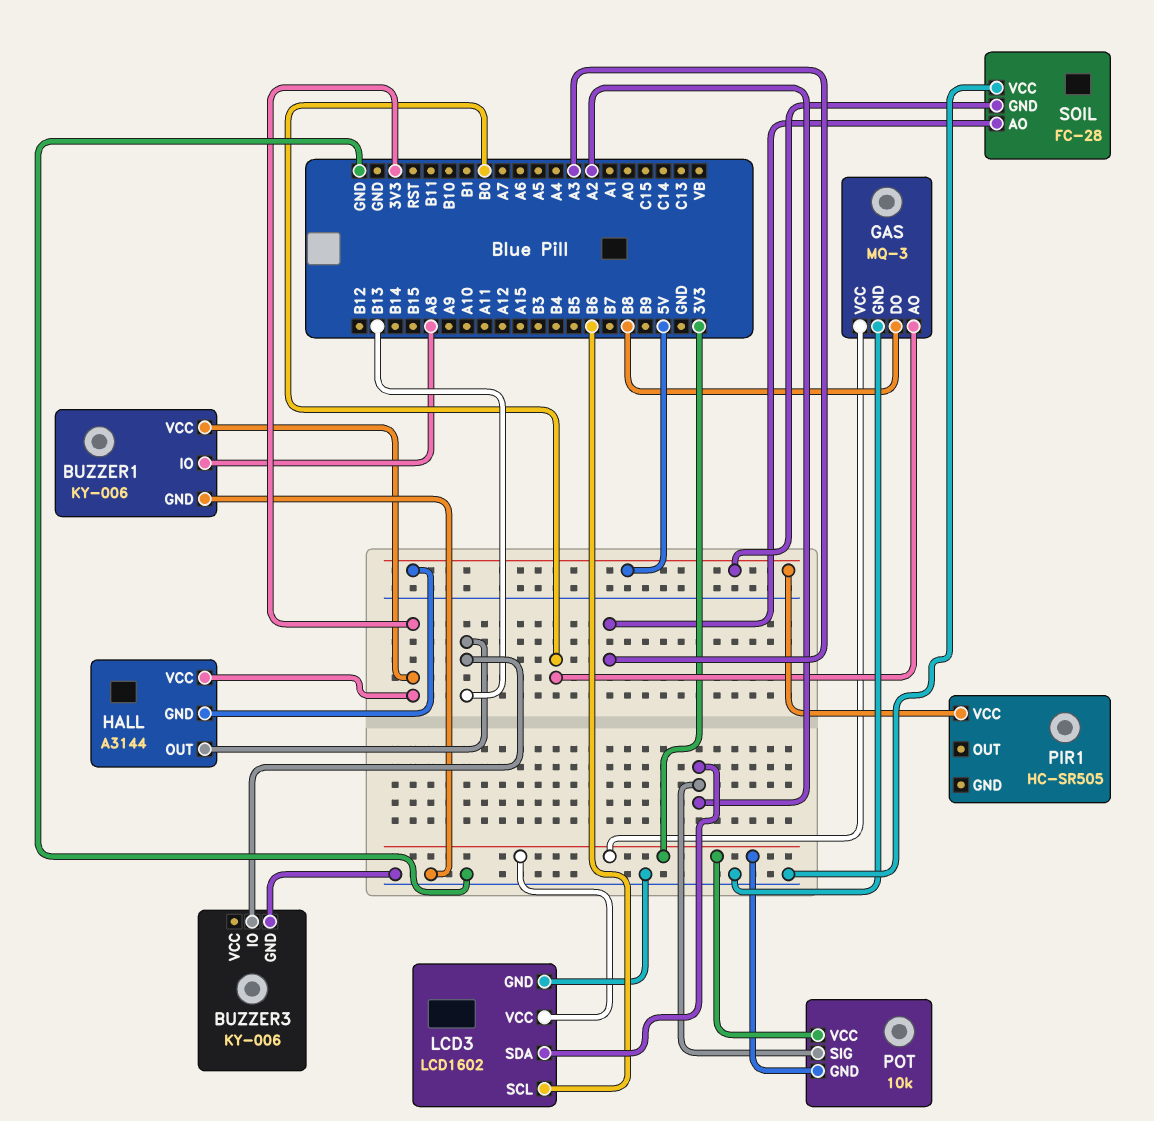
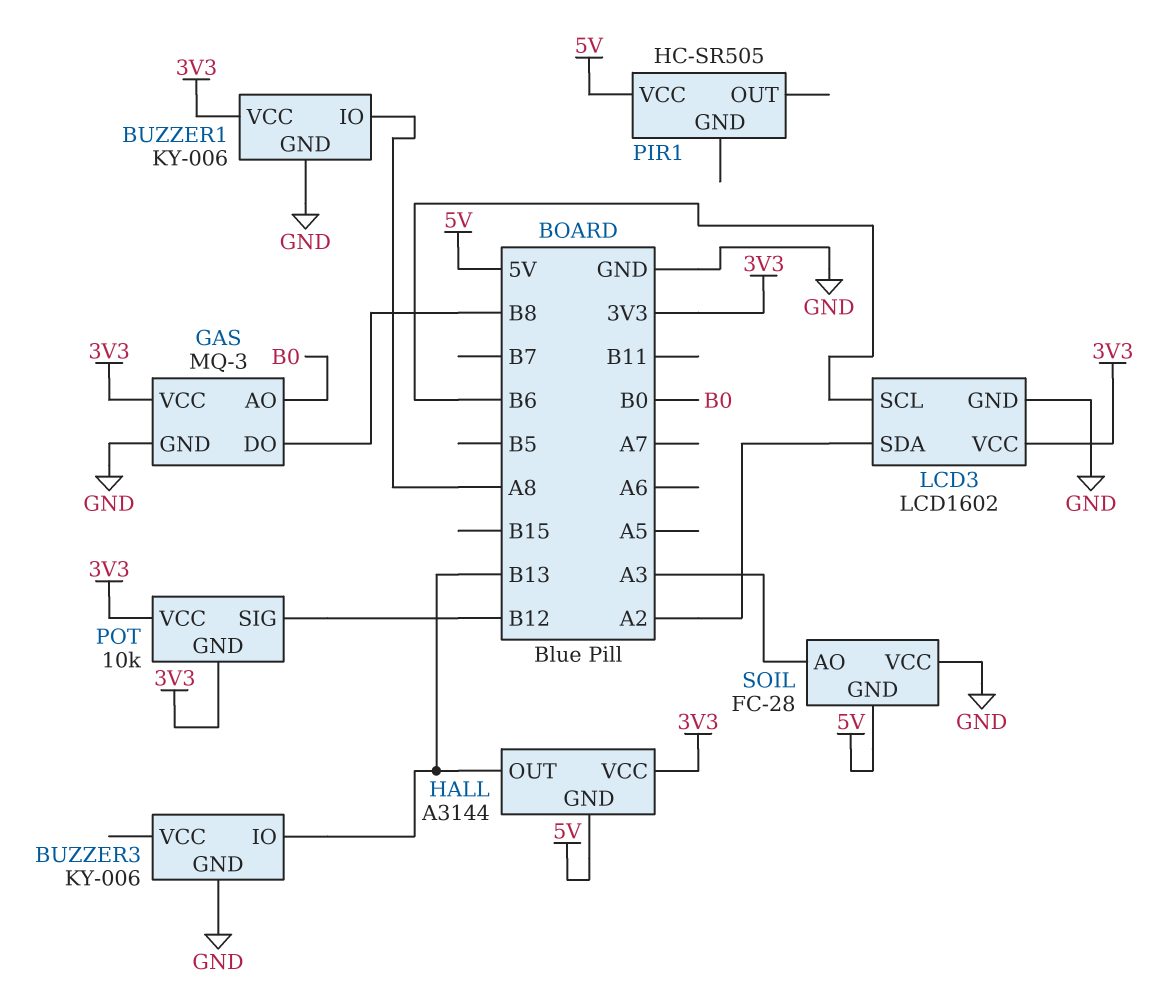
POT pin SIG: A2 -> B12

